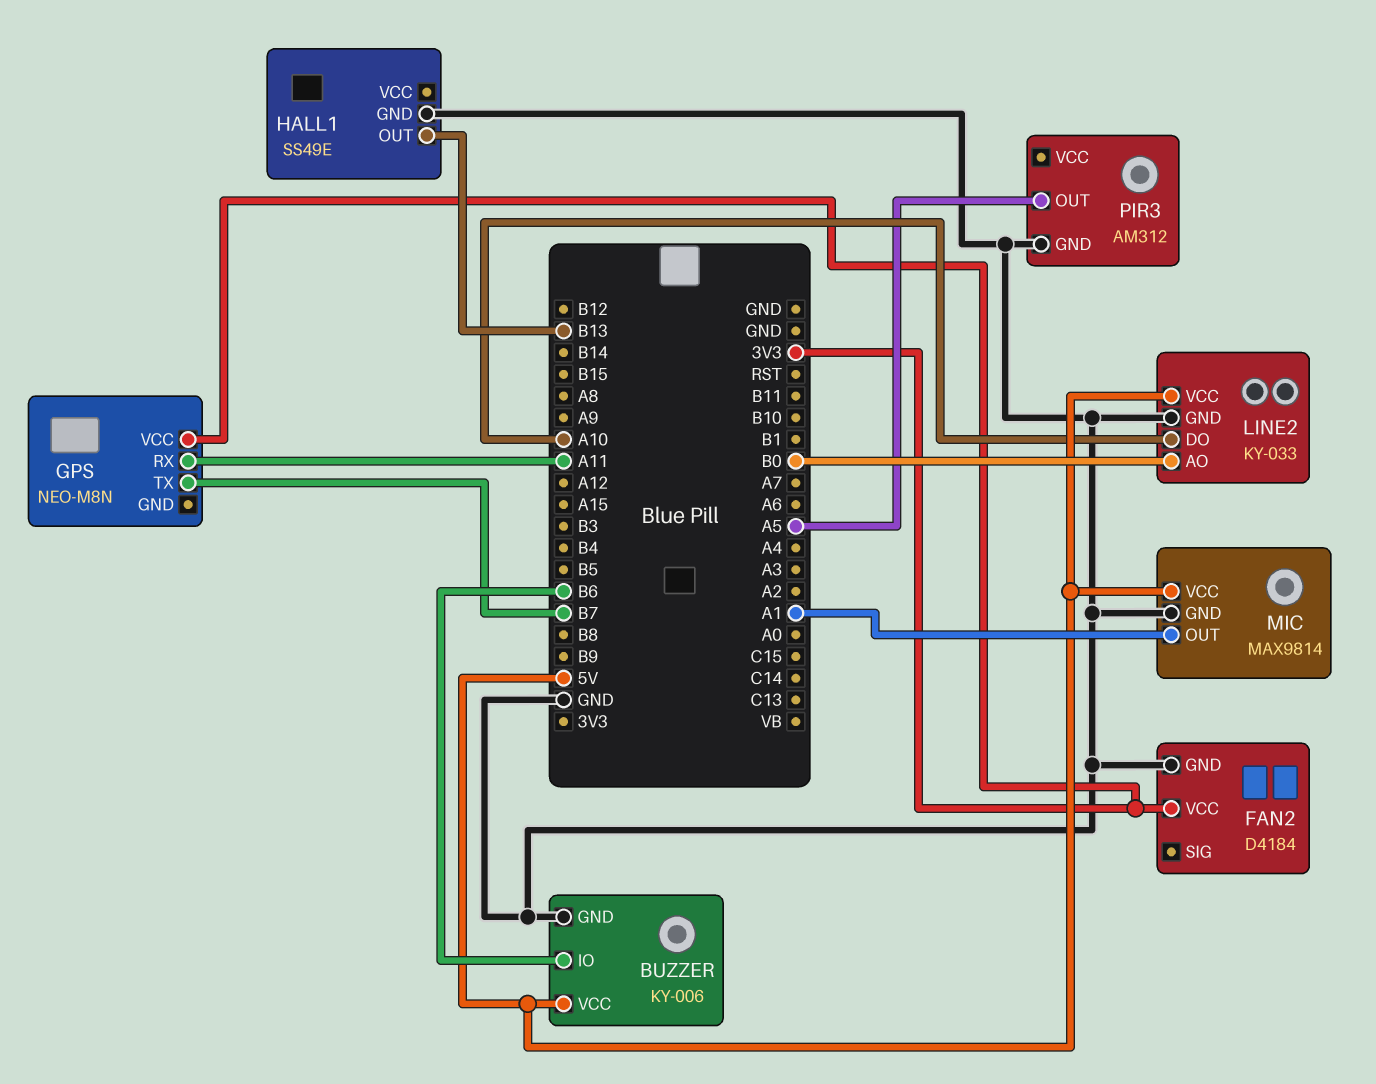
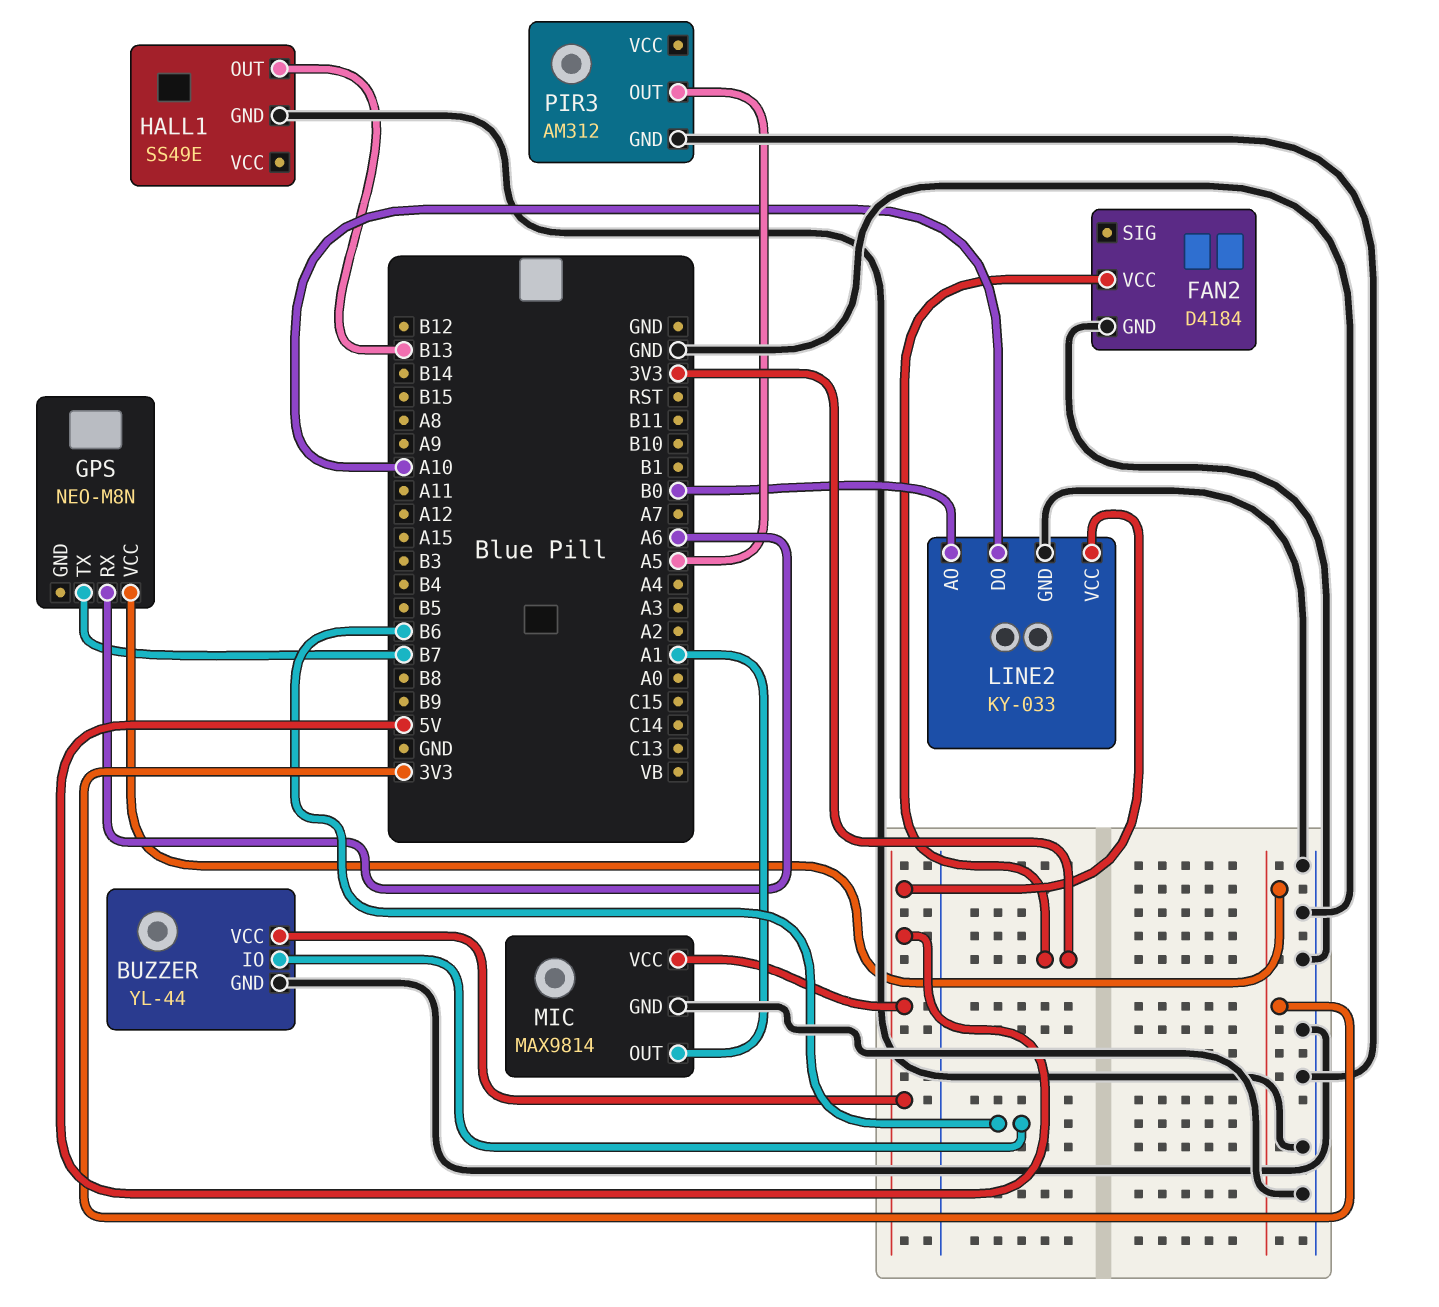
BUZZER: KY-006 -> YL-44
GPS pin RX: A11 -> A6

